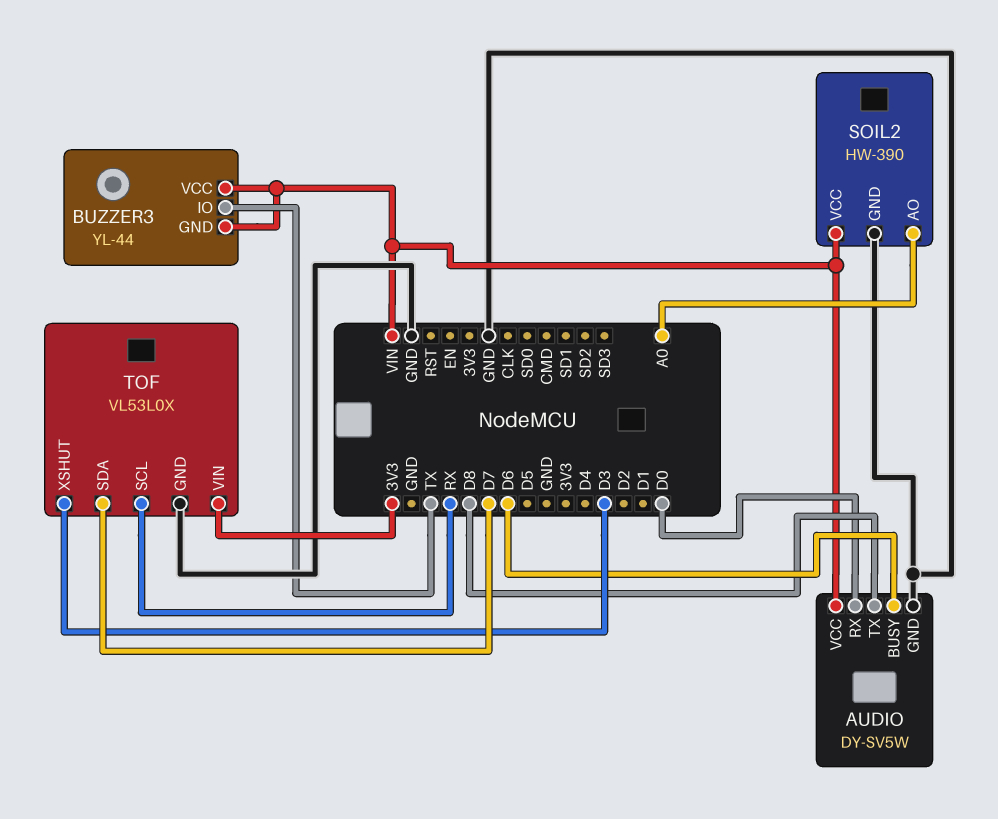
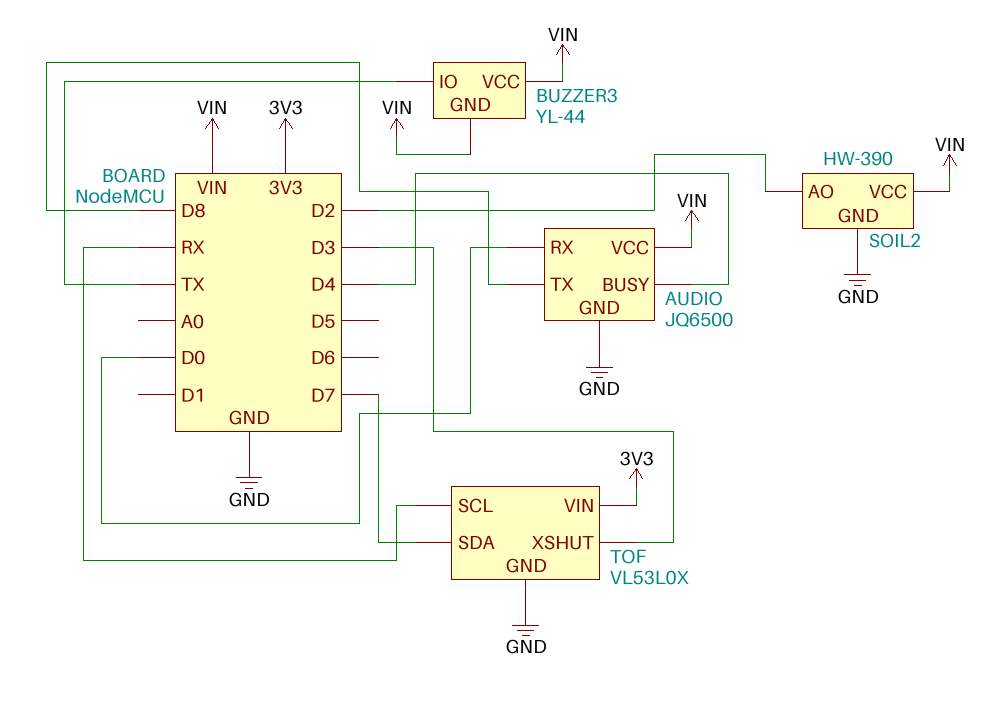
AUDIO: DY-SV5W -> JQ6500
AUDIO pin BUSY: D6 -> D4
SOIL2 pin AO: A0 -> D2

